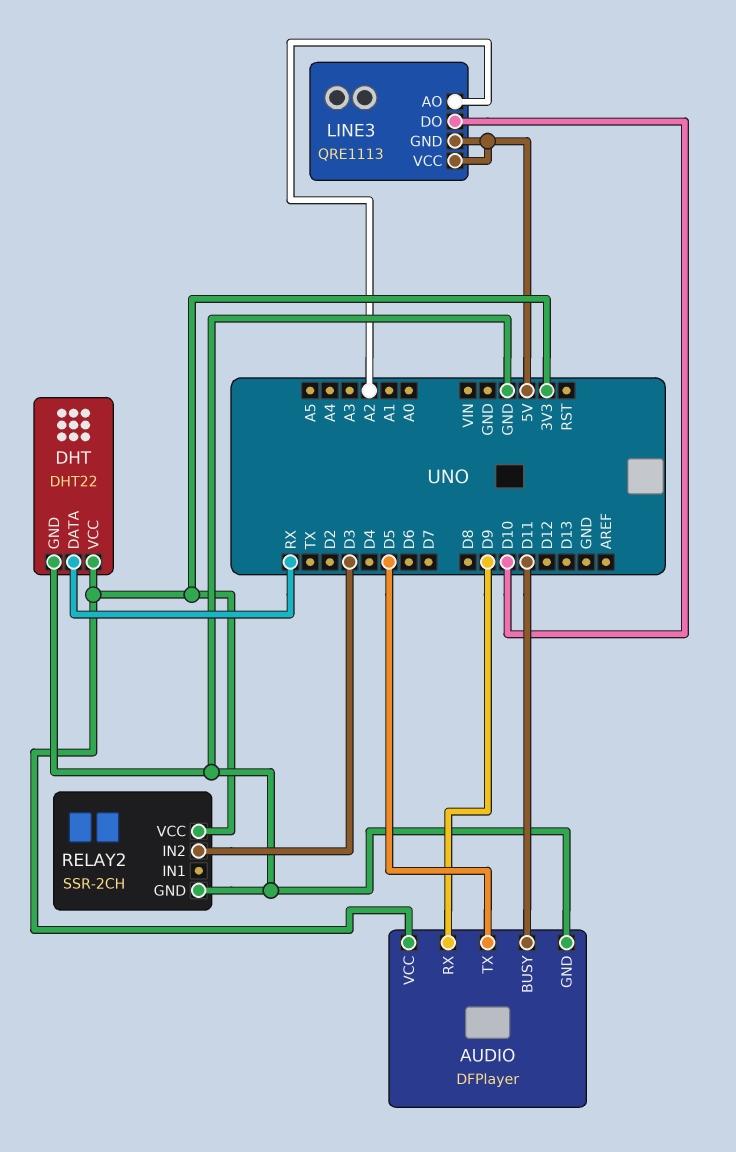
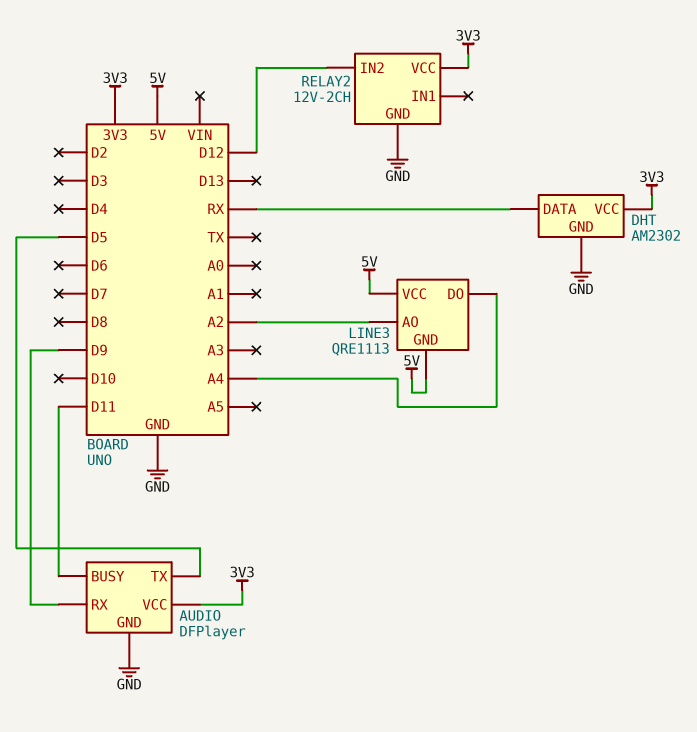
DHT: DHT22 -> AM2302
LINE3 pin DO: D10 -> A4
RELAY2: SSR-2CH -> 12V-2CH
RELAY2 pin IN2: D3 -> D12

